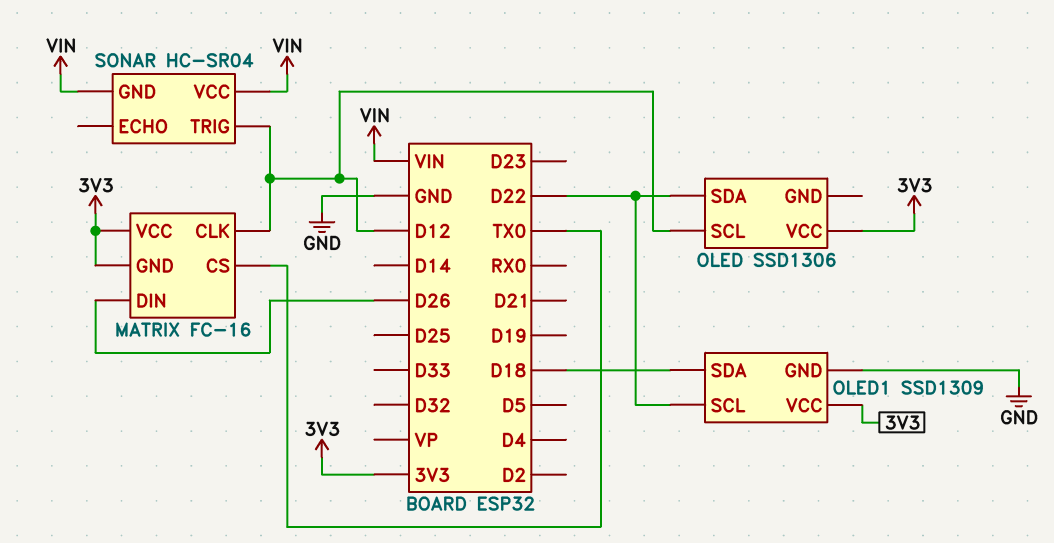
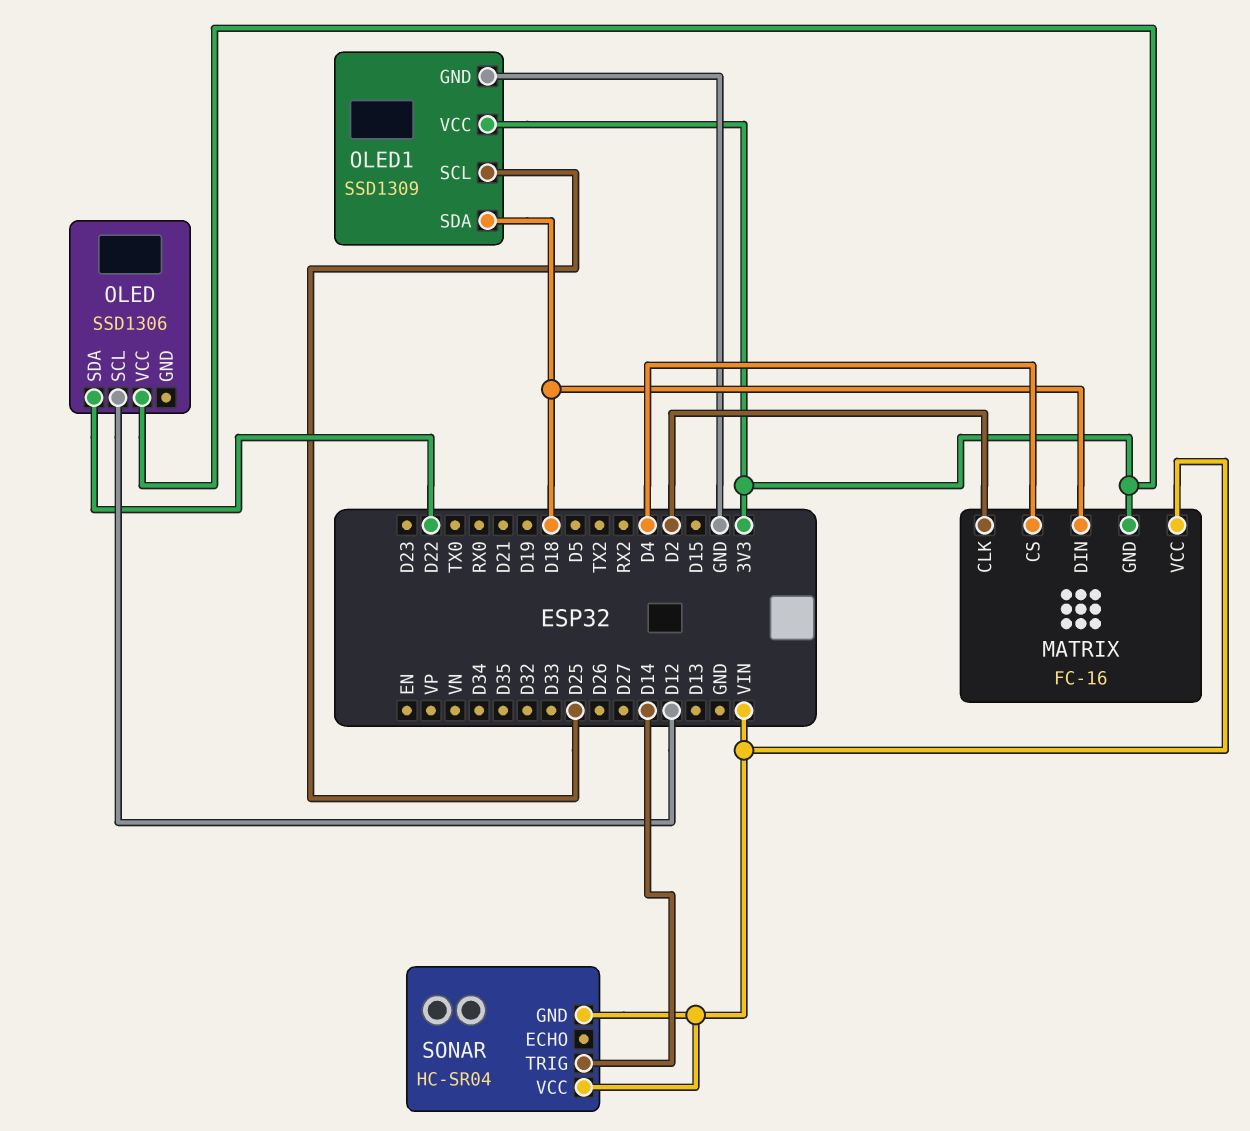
MATRIX pin CLK: D12 -> D2
MATRIX pin CS: TX0 -> D4
MATRIX pin DIN: D26 -> D18
MATRIX pin VCC: 3V3 -> VIN
OLED1 pin SCL: D22 -> D25
SONAR pin TRIG: D12 -> D14

